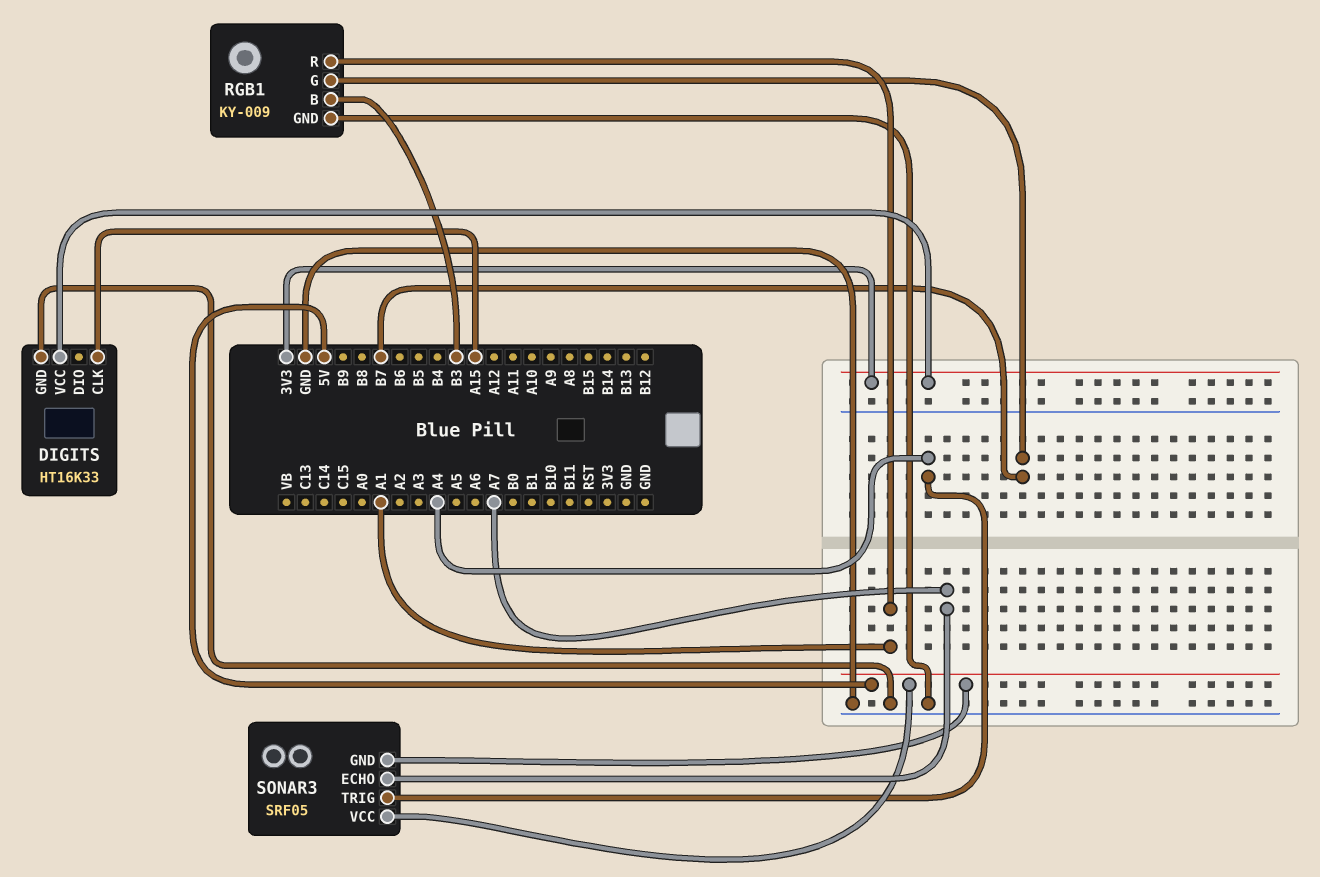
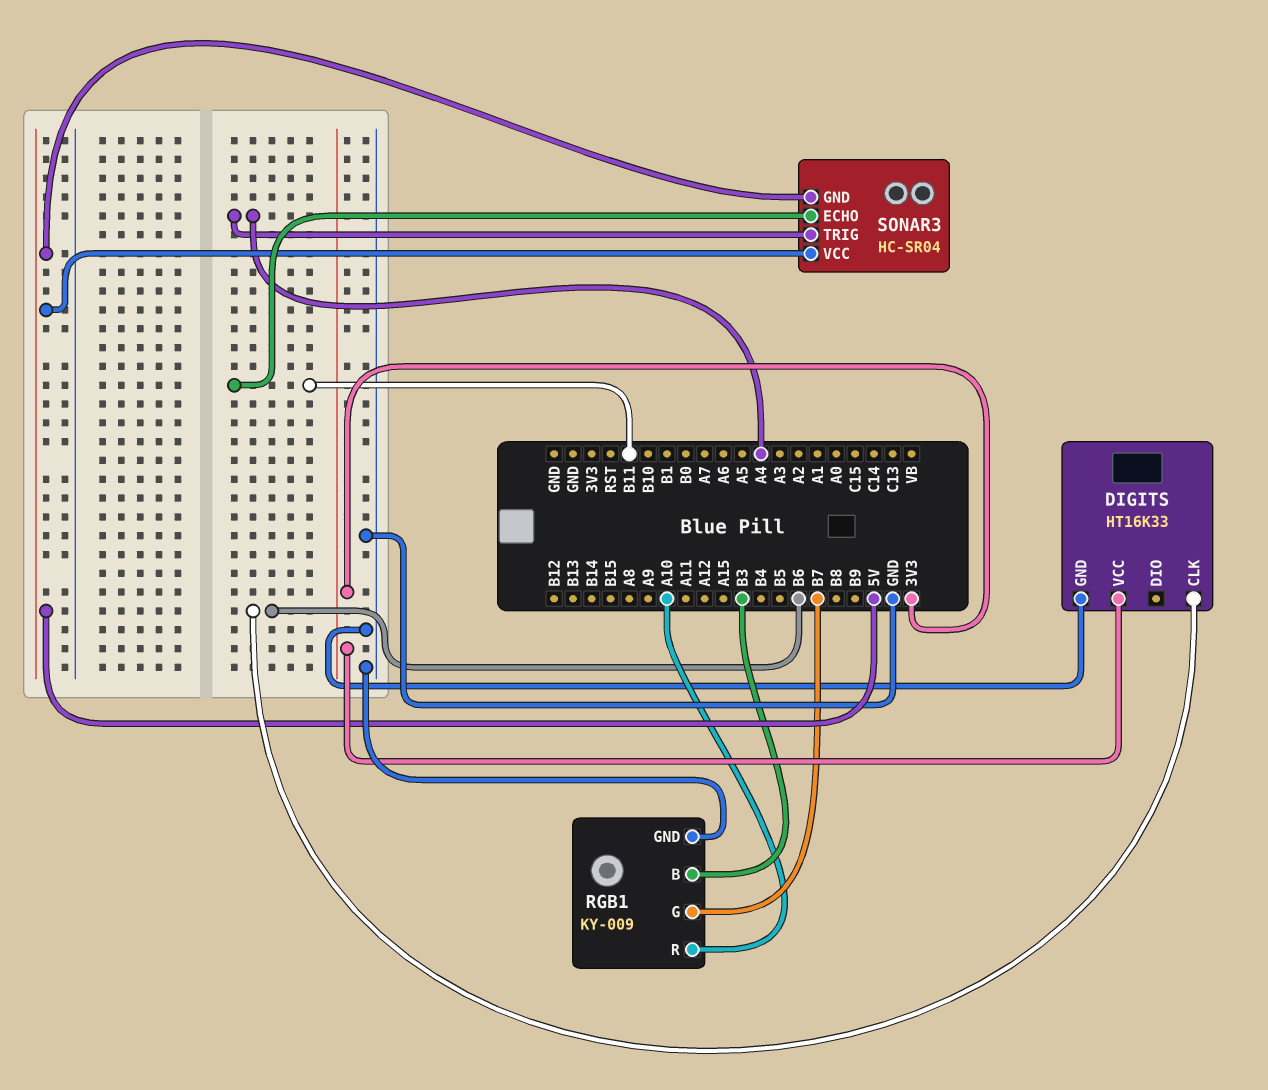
DIGITS pin CLK: A15 -> B6
RGB1 pin R: A1 -> A10
SONAR3: SRF05 -> HC-SR04
SONAR3 pin ECHO: A7 -> B11

